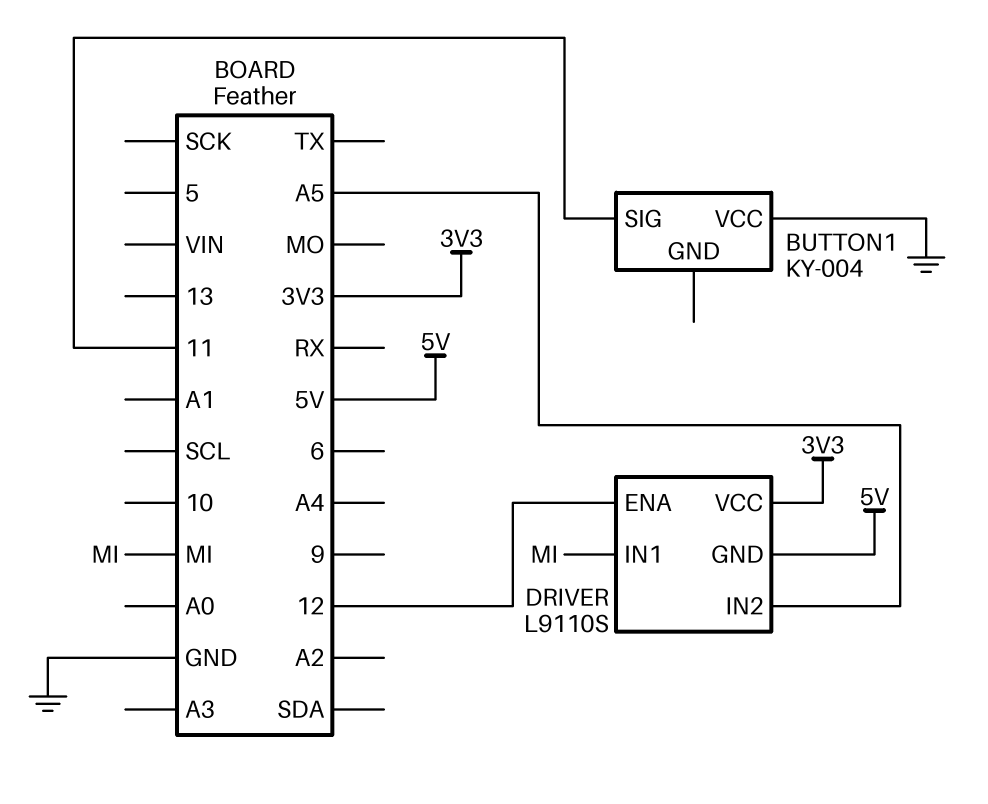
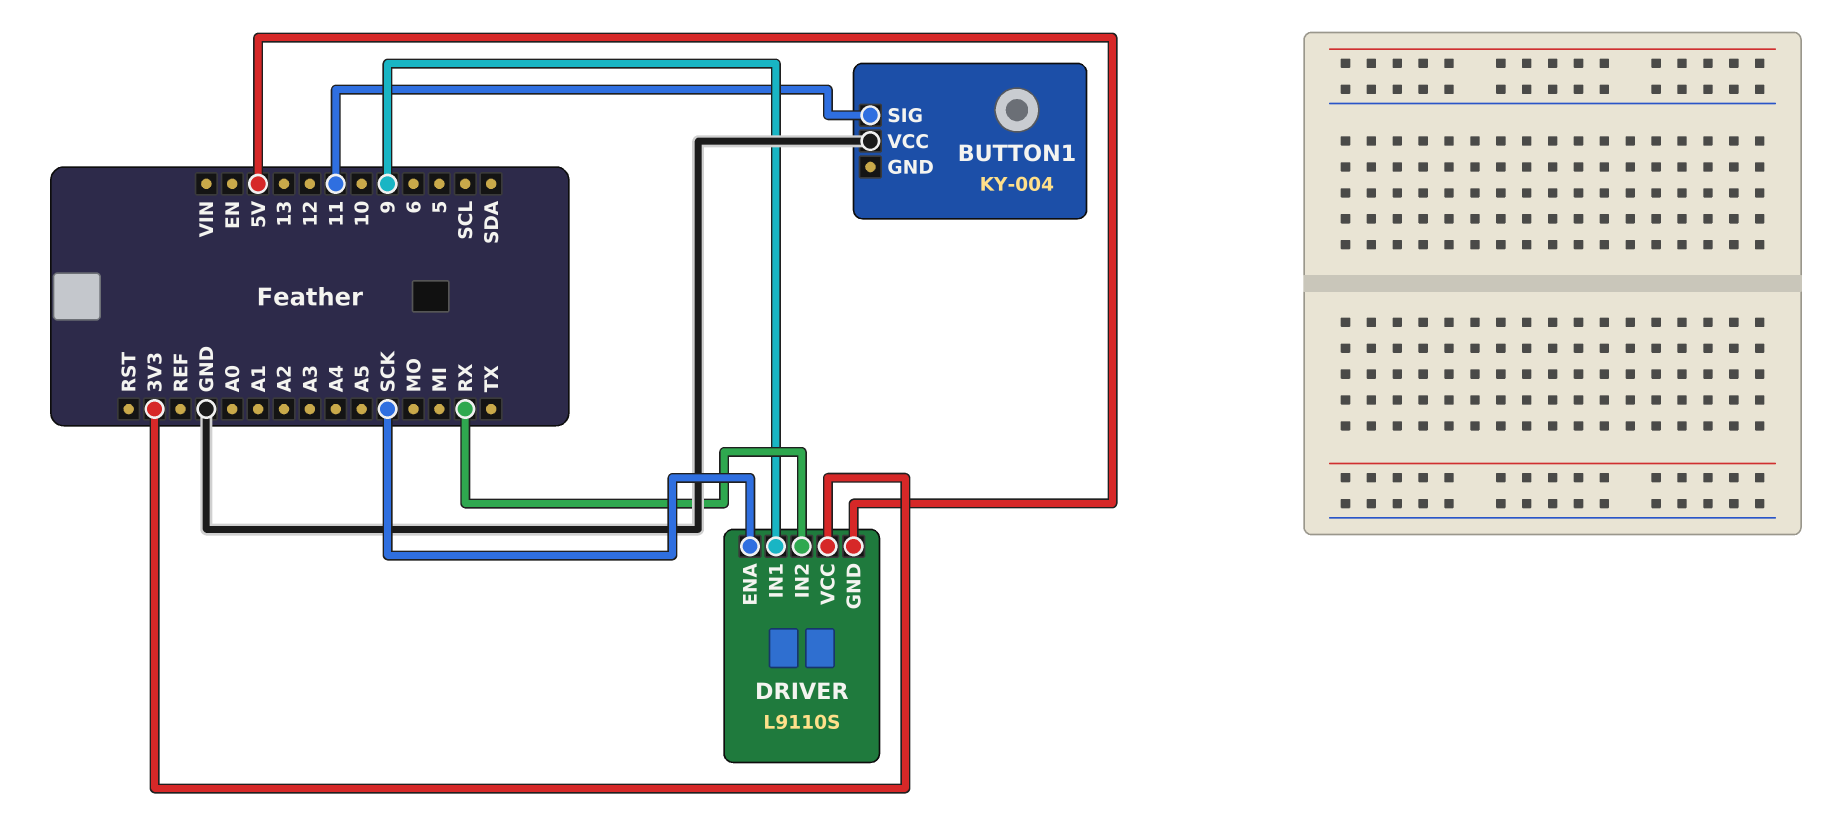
DRIVER pin ENA: 12 -> SCK
DRIVER pin IN1: MI -> 9
DRIVER pin IN2: A5 -> RX

